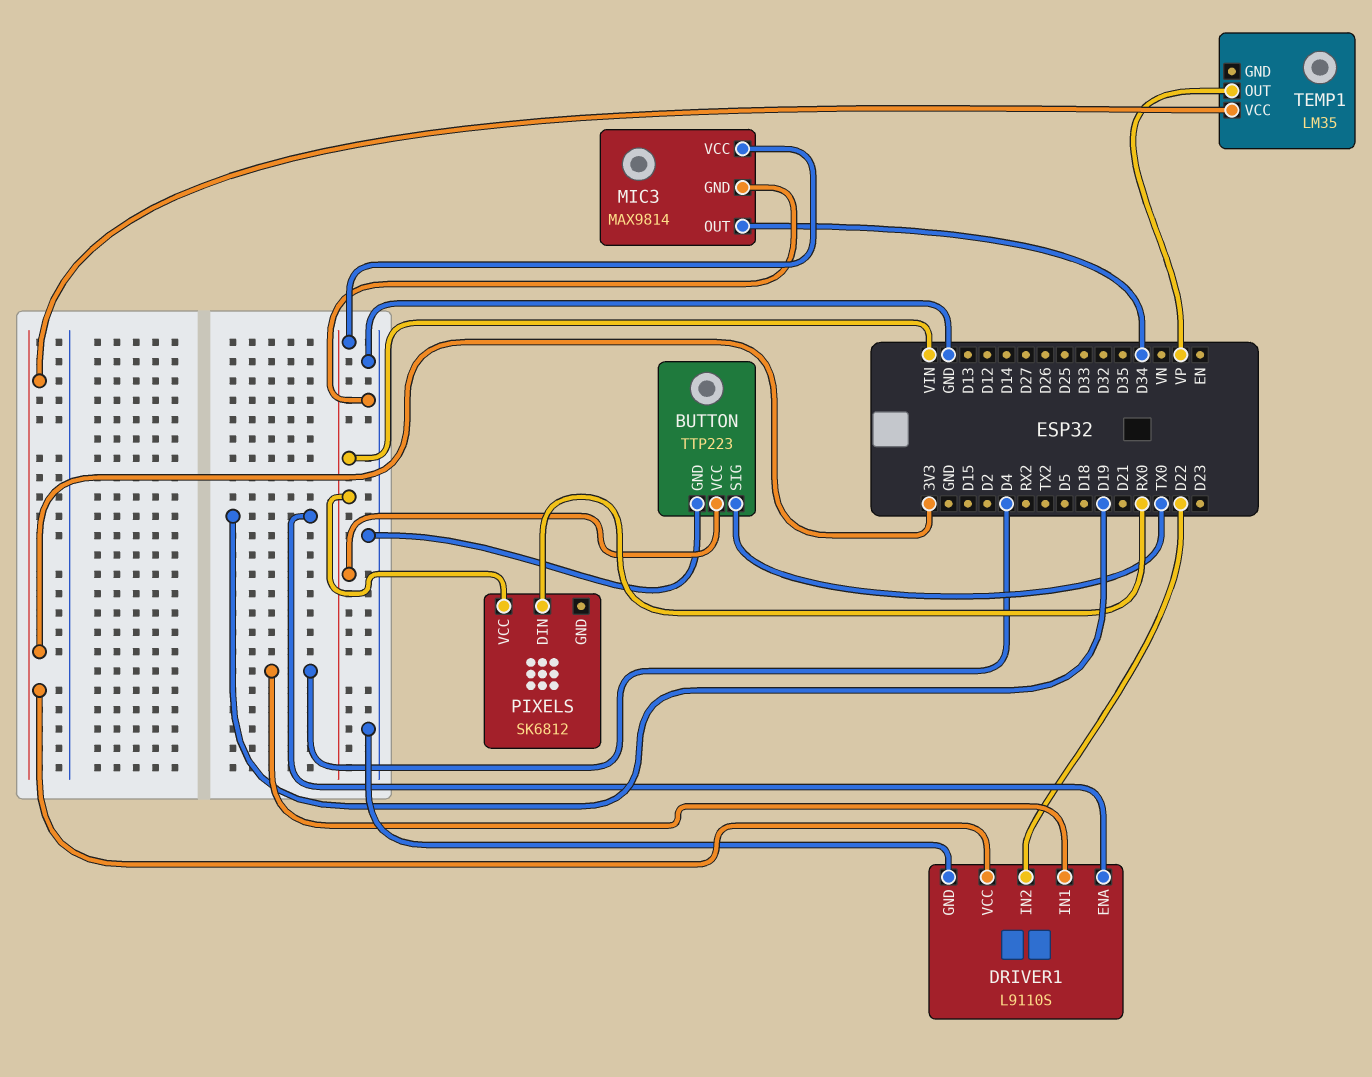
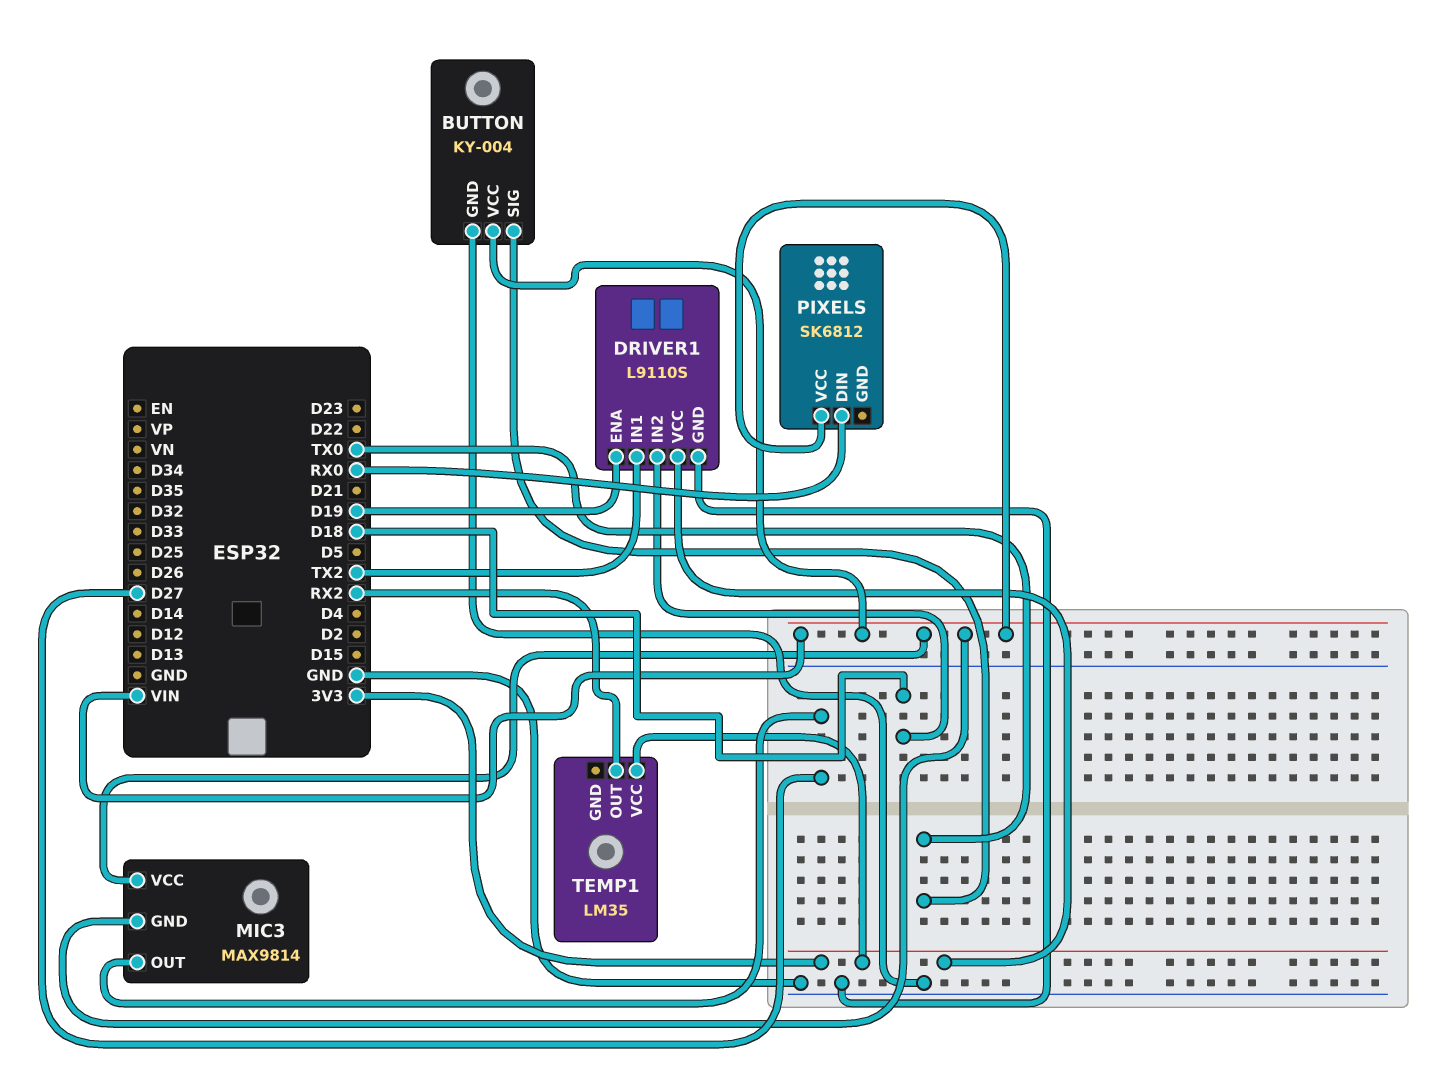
BUTTON: TTP223 -> KY-004
DRIVER1 pin IN1: D4 -> TX2
DRIVER1 pin IN2: D22 -> D18
MIC3 pin GND: GND -> VIN
MIC3 pin OUT: D34 -> D27
TEMP1 pin OUT: VP -> RX2

